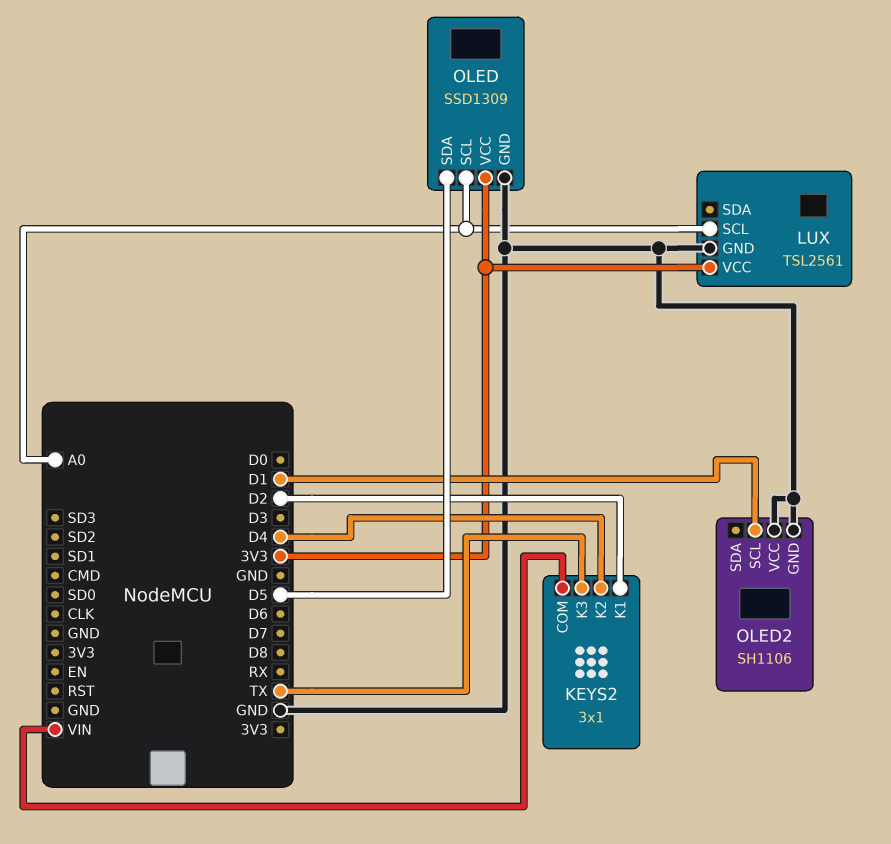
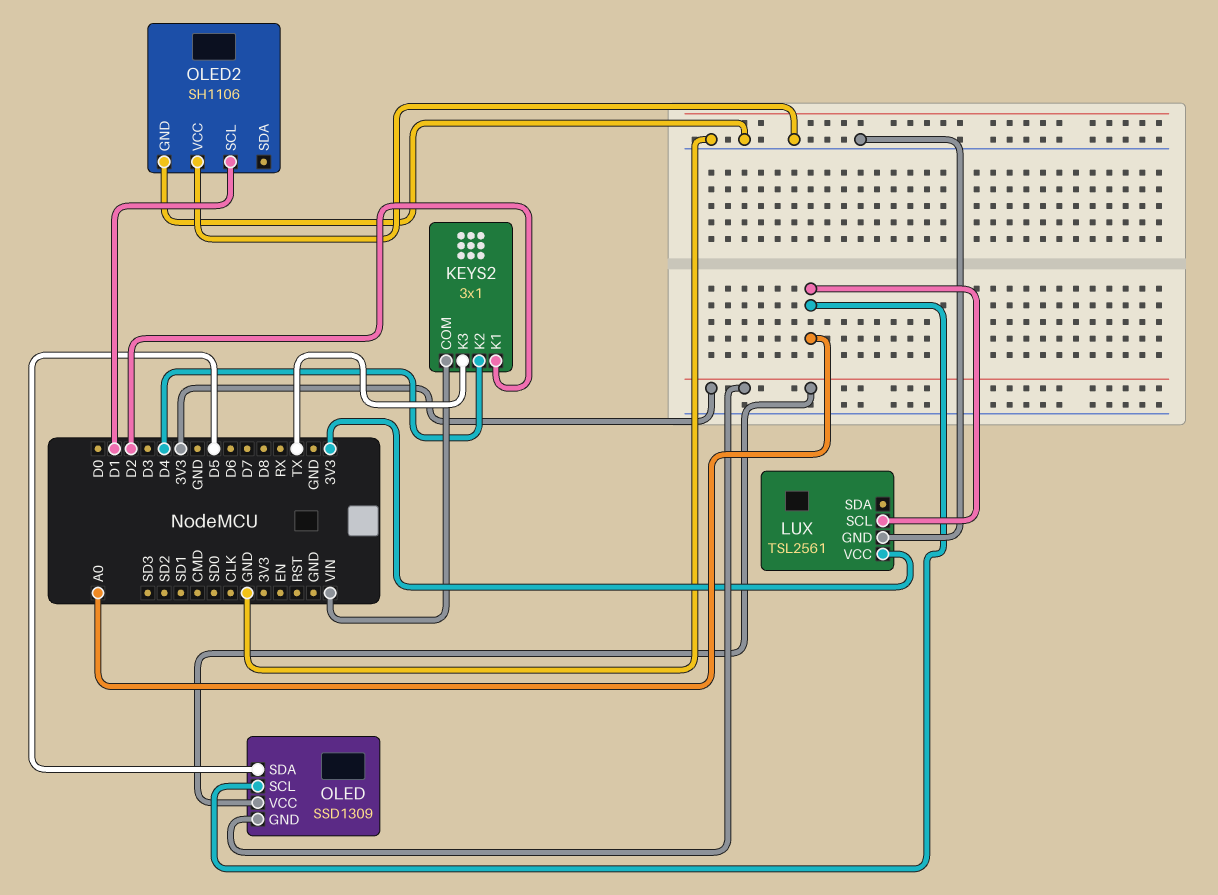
OLED pin GND: GND -> 3V3

